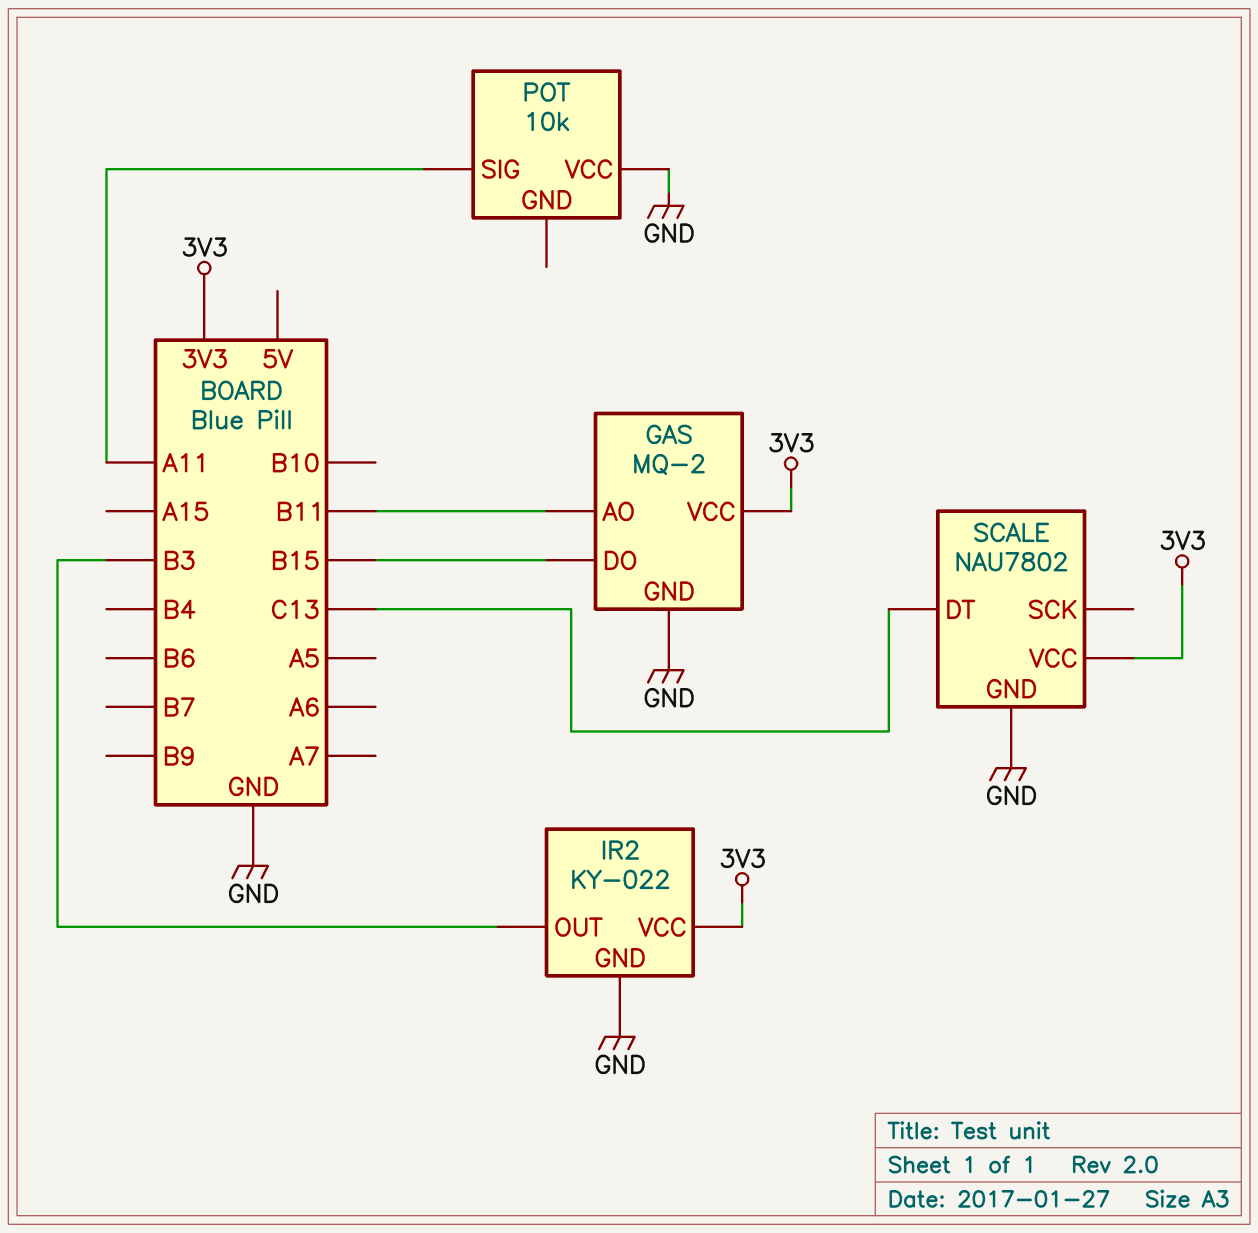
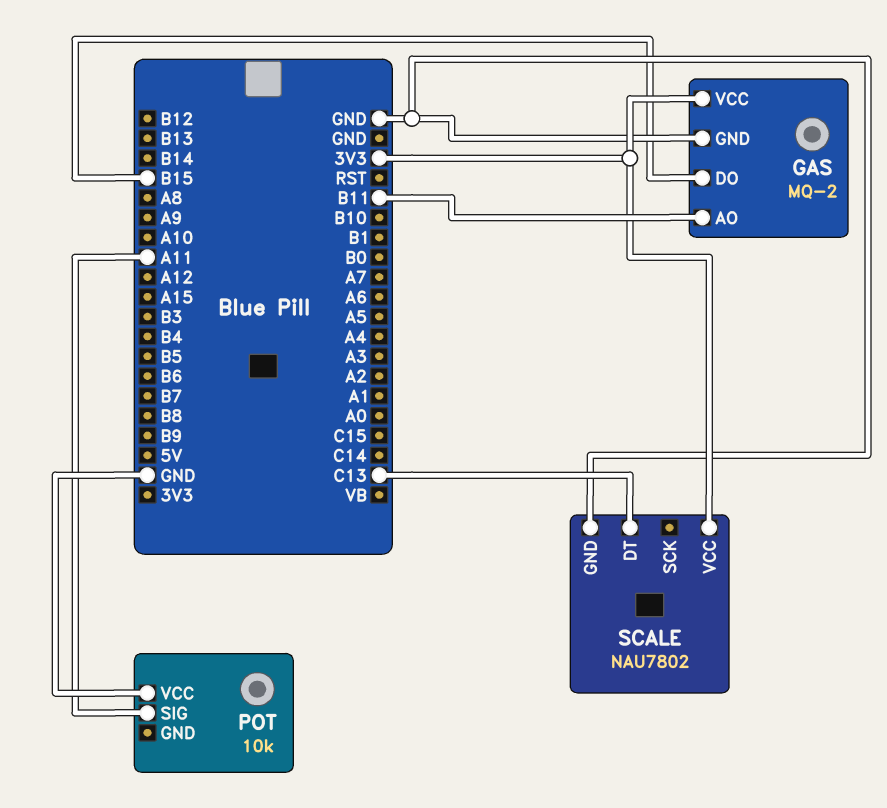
IR2: KY-022 -> none
IR2 pin GND: GND -> none
IR2 pin OUT: B3 -> none
IR2 pin VCC: 3V3 -> none

